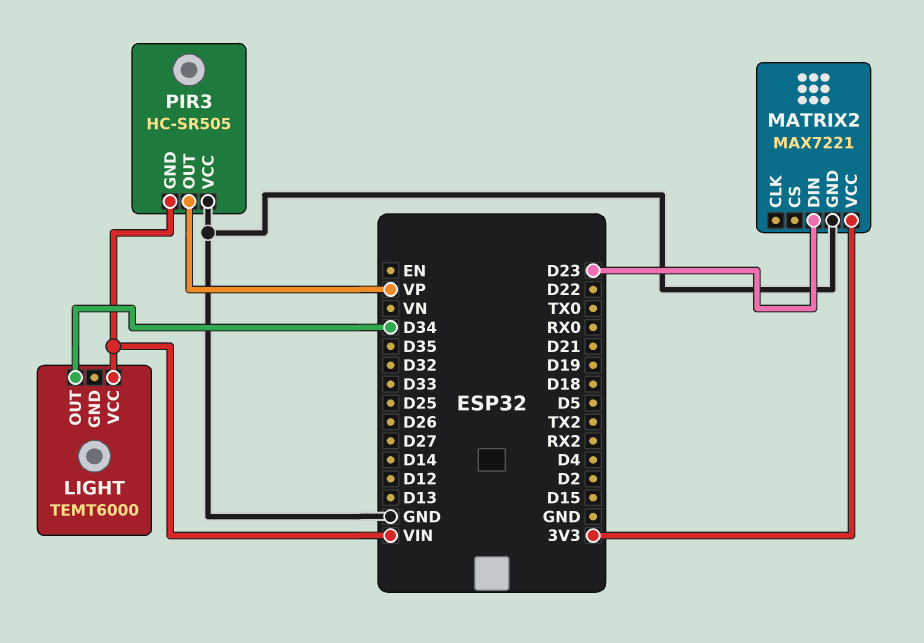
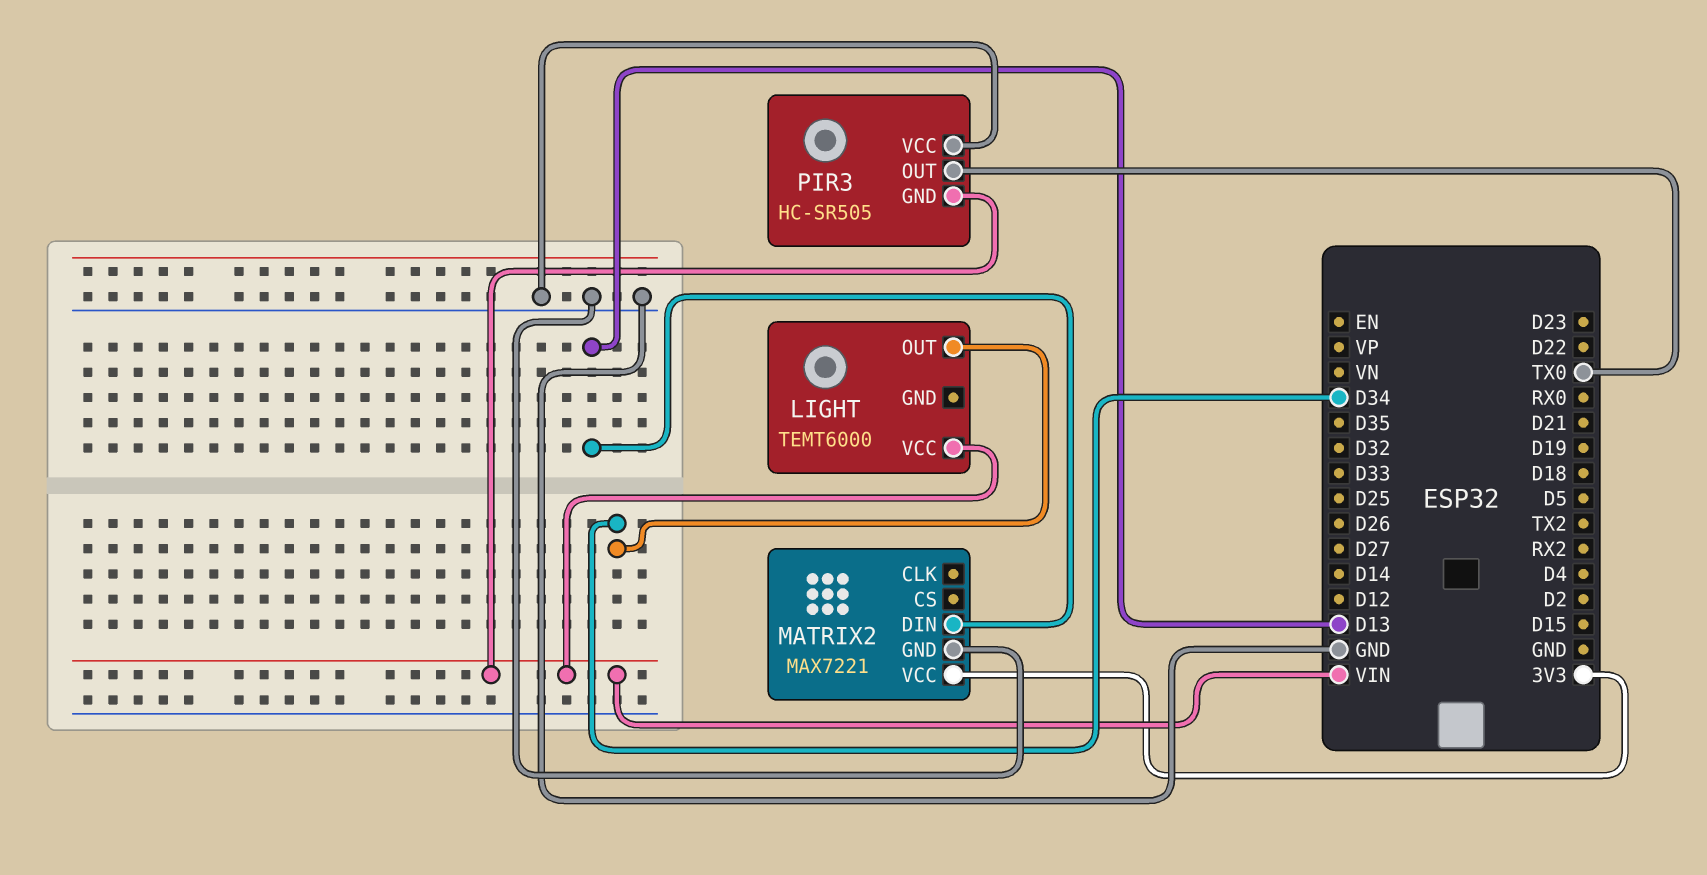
MATRIX2 pin DIN: D23 -> D13
PIR3 pin OUT: VP -> TX0

